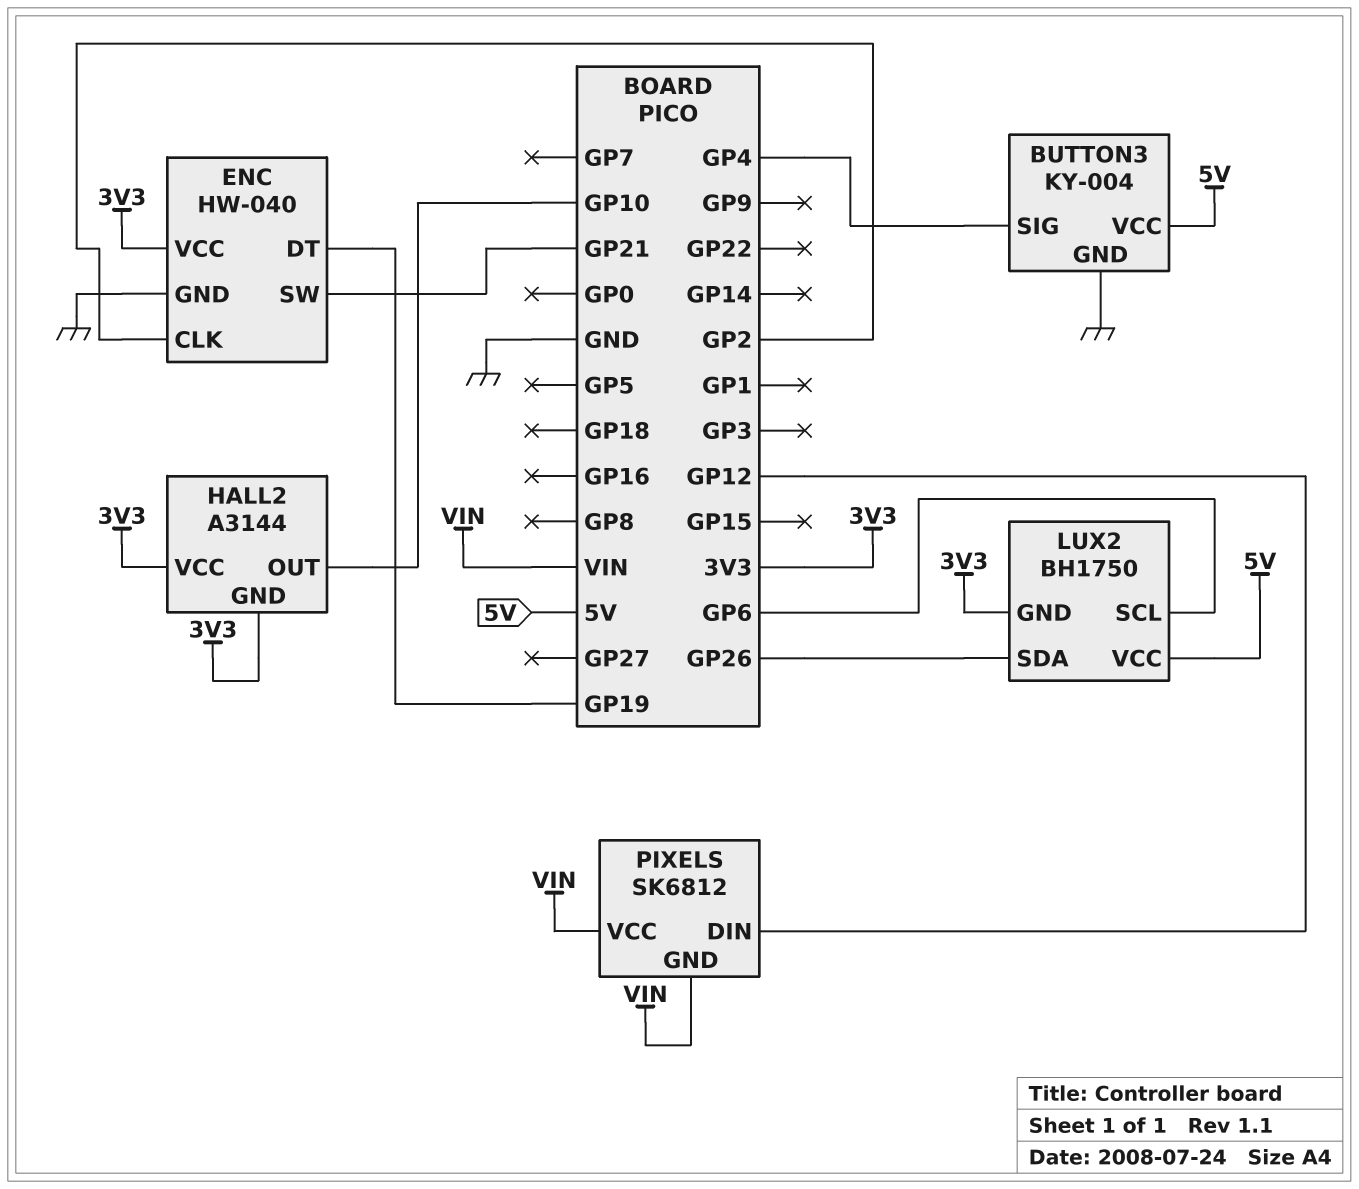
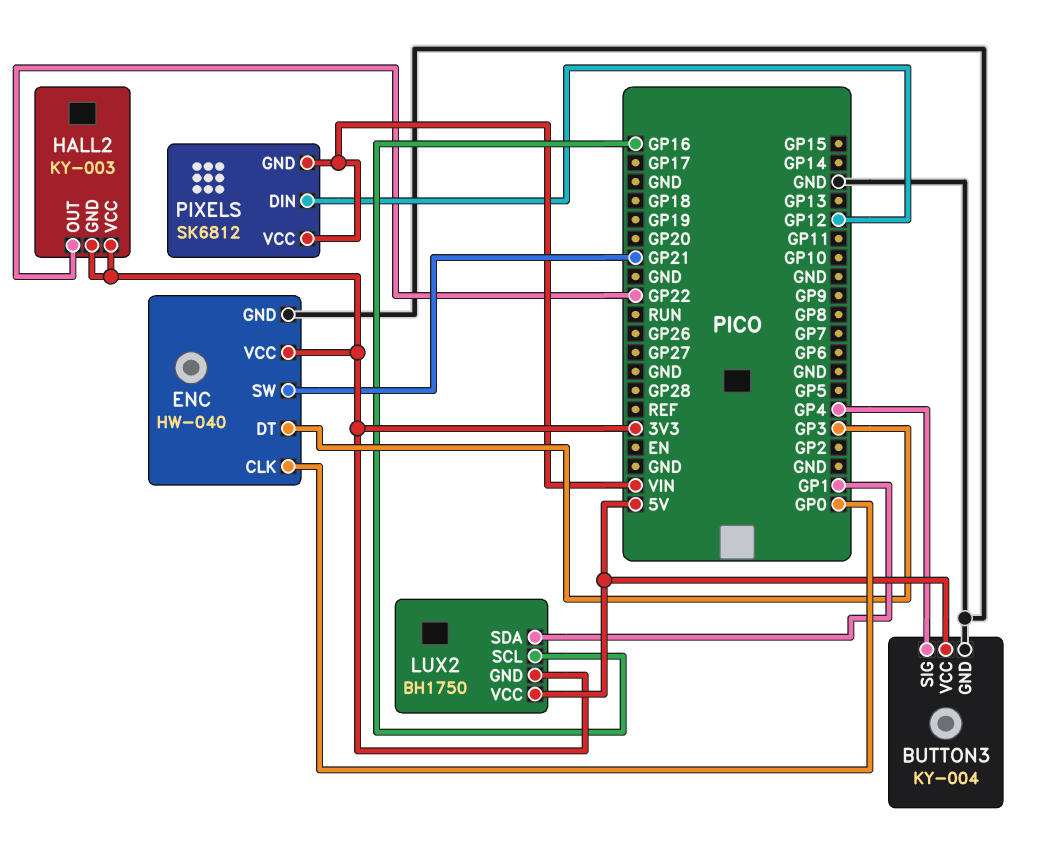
ENC pin CLK: GP2 -> GP0
ENC pin DT: GP19 -> GP3
HALL2: A3144 -> KY-003
HALL2 pin OUT: GP10 -> GP22
LUX2 pin SCL: GP6 -> GP16
LUX2 pin SDA: GP26 -> GP1

